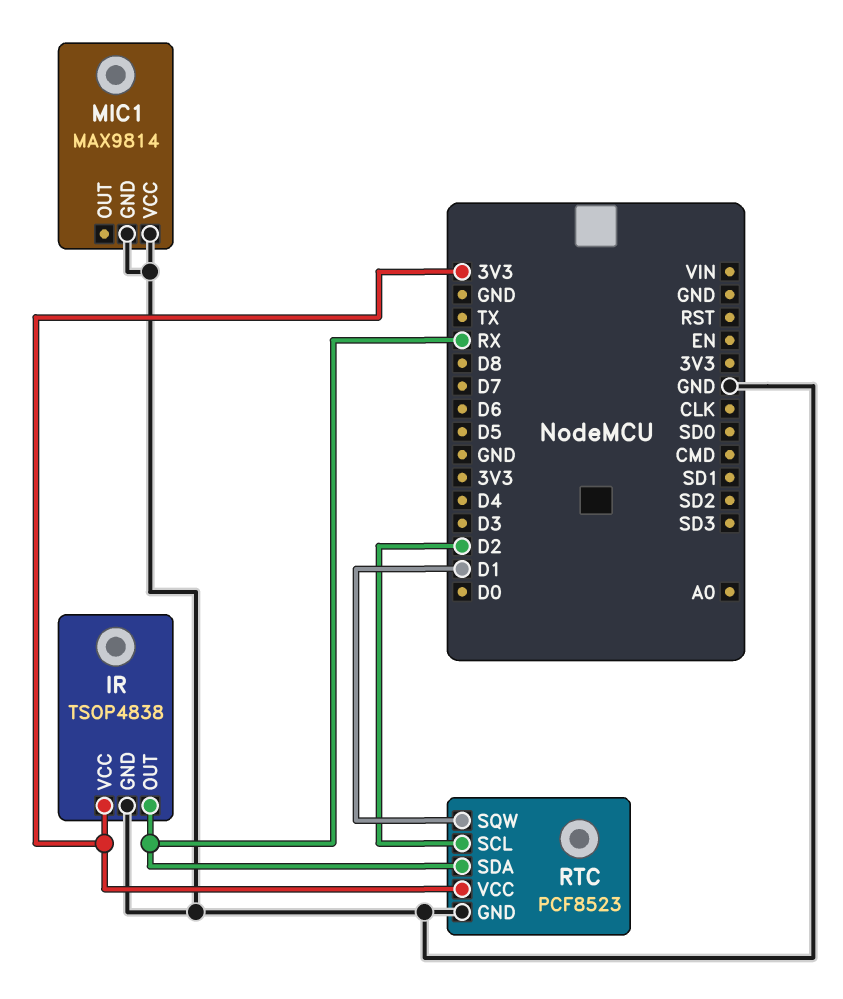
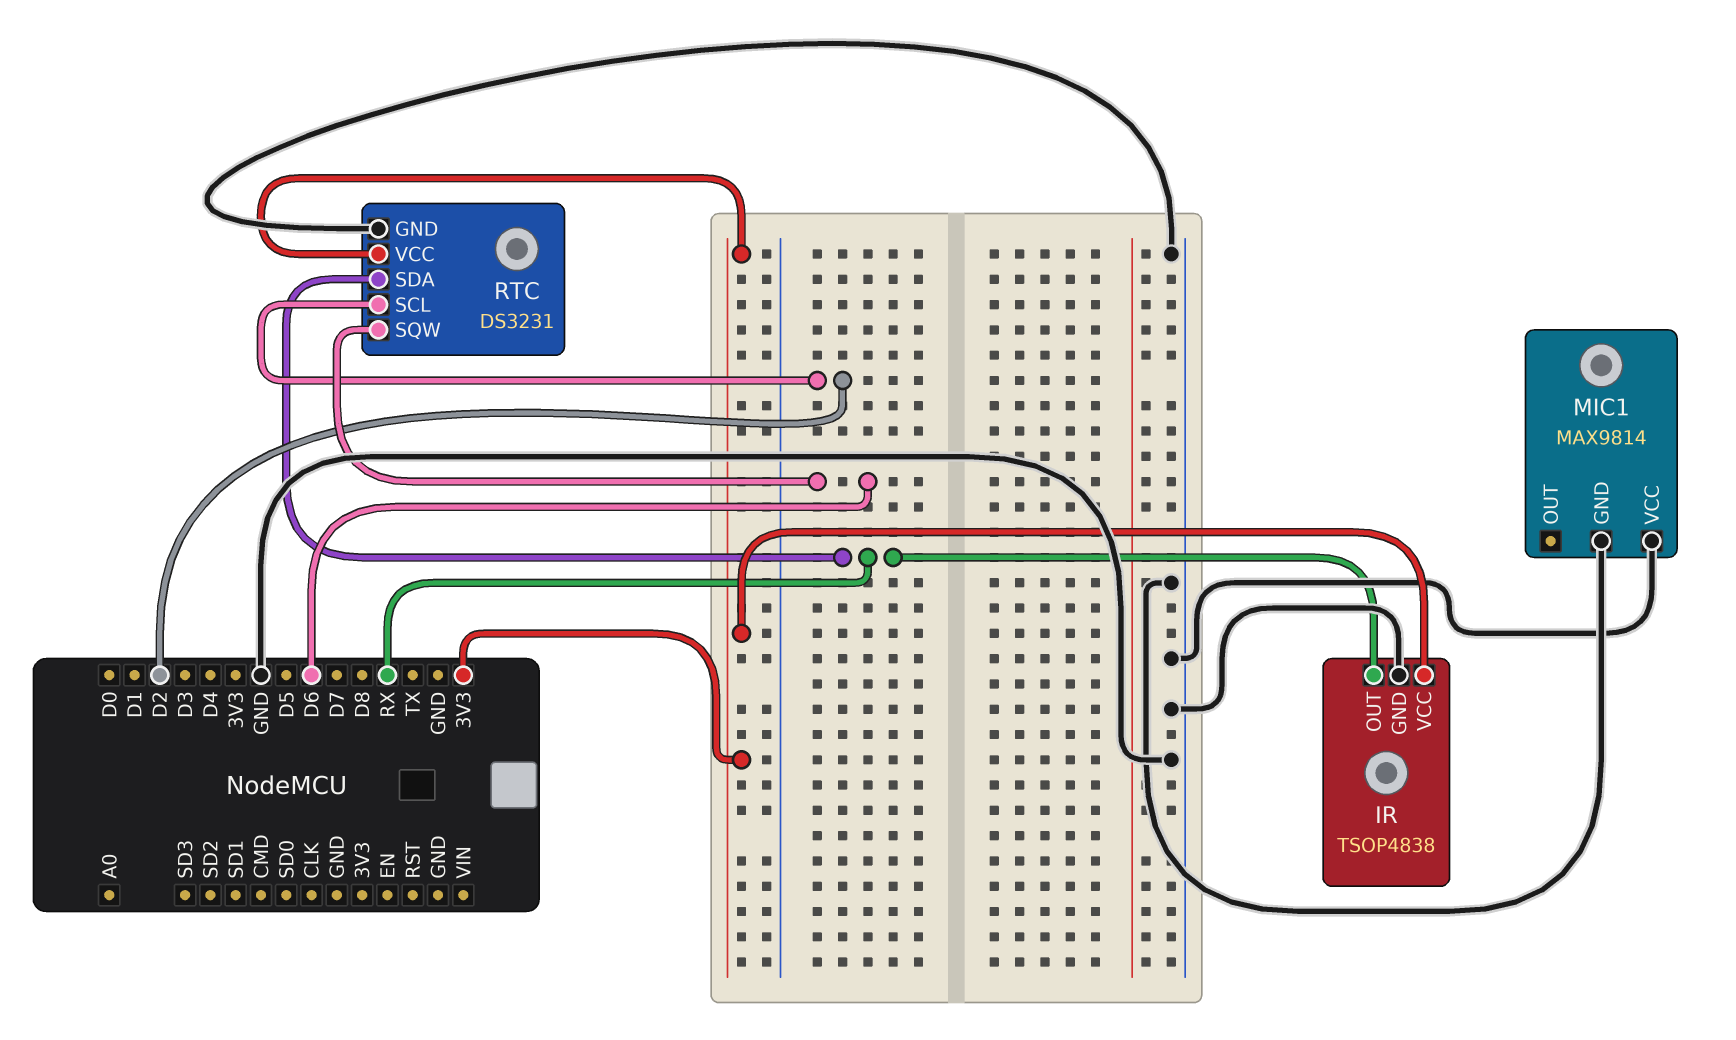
RTC: PCF8523 -> DS3231
RTC pin SQW: D1 -> D6

